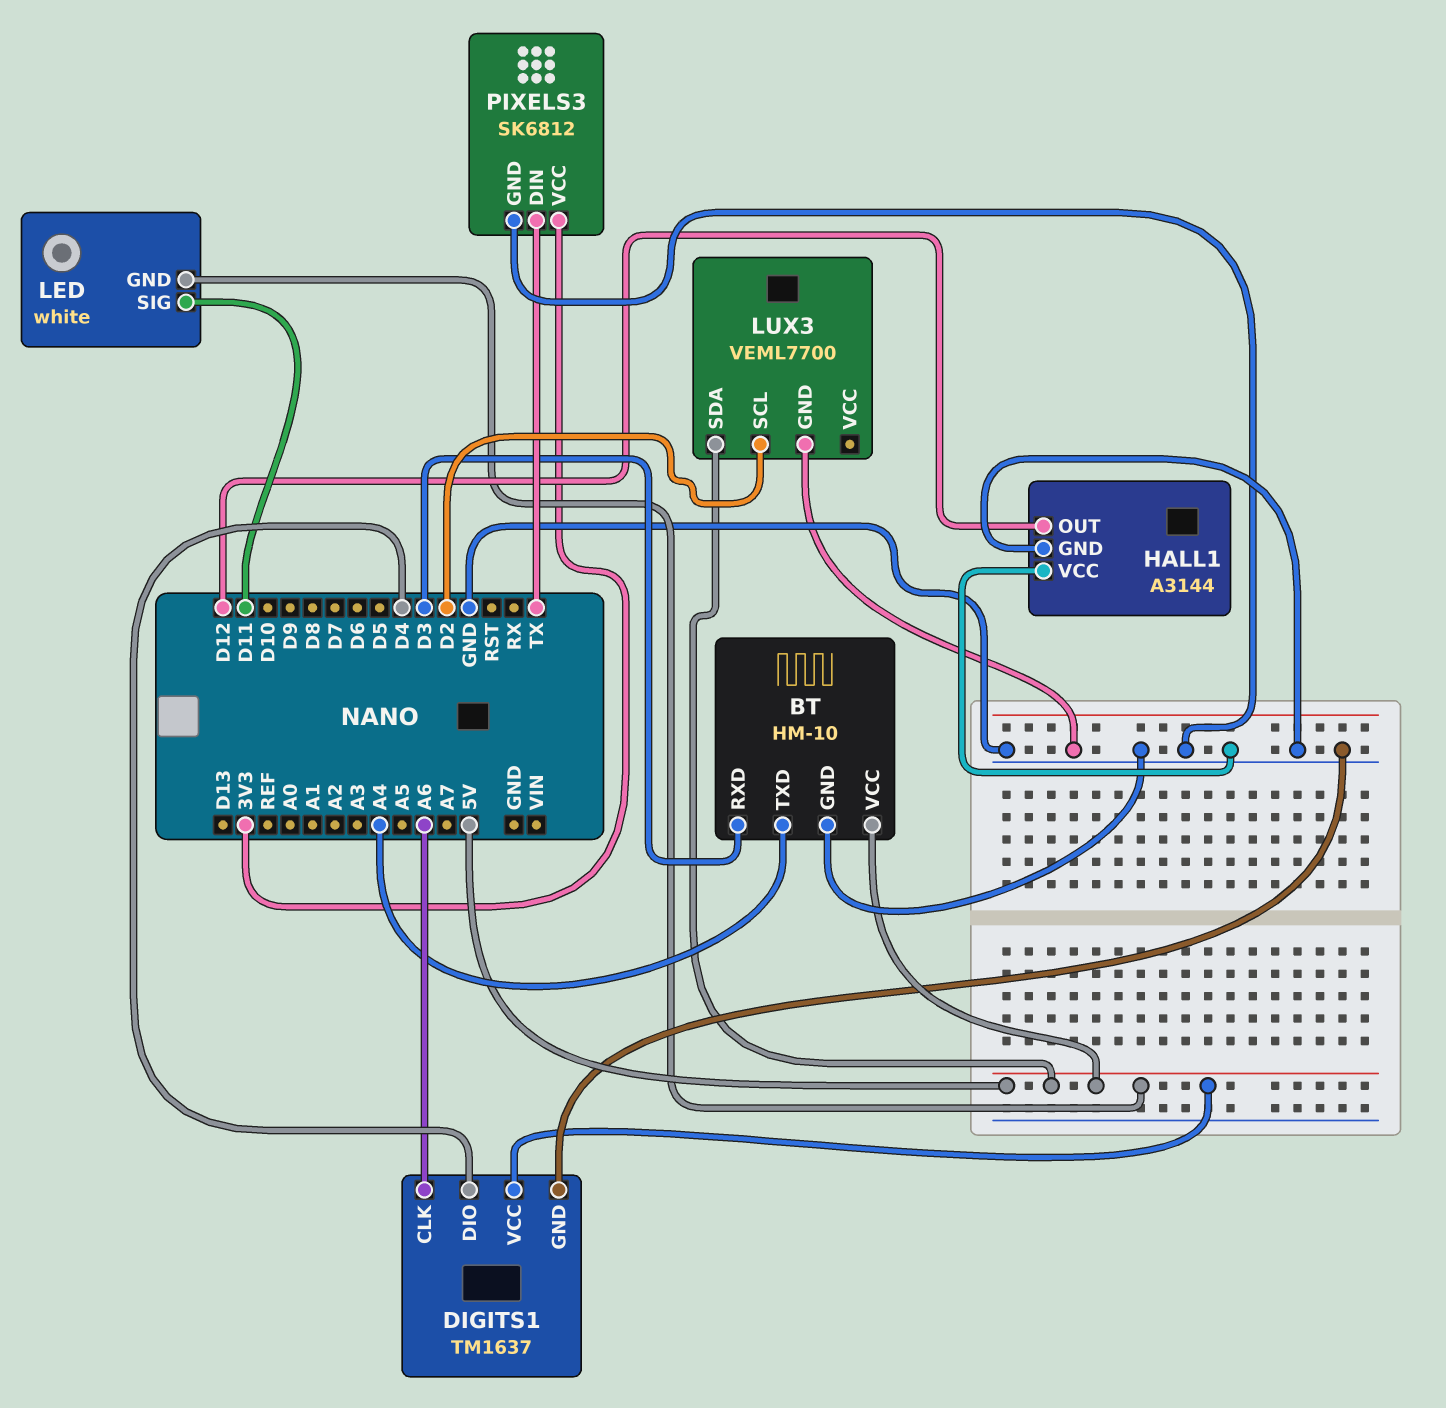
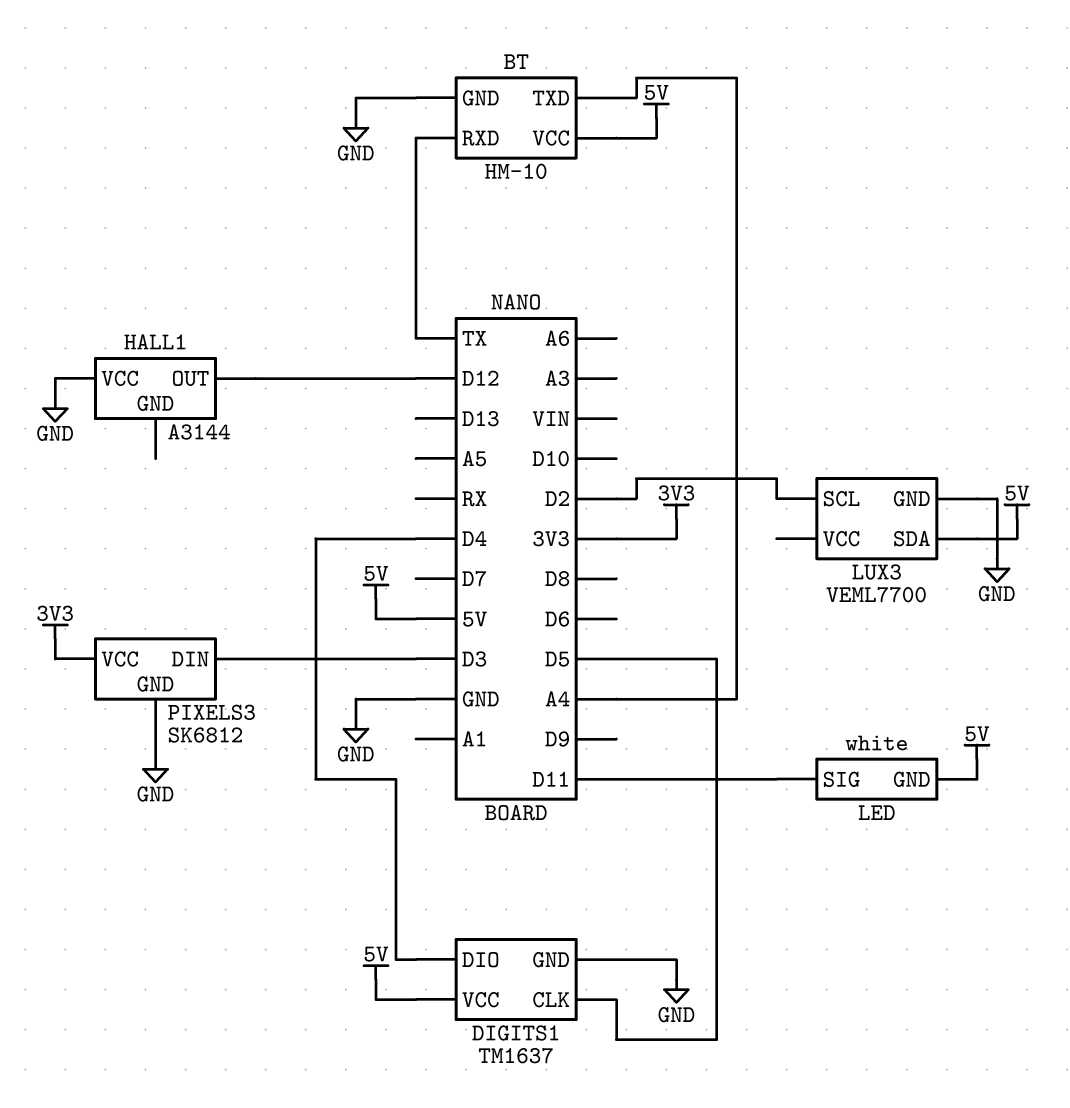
BT pin RXD: D3 -> TX
DIGITS1 pin CLK: A6 -> D5
HALL1 pin GND: GND -> none
PIXELS3 pin DIN: TX -> D3

